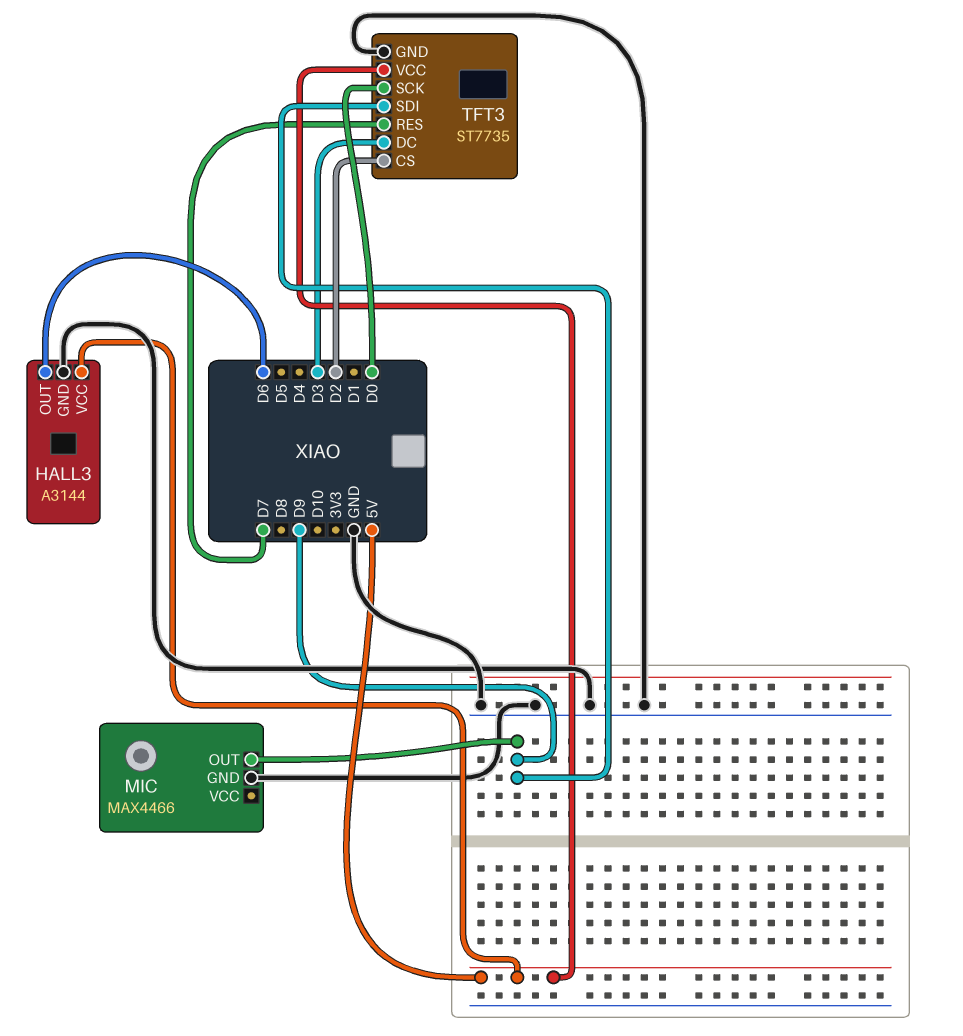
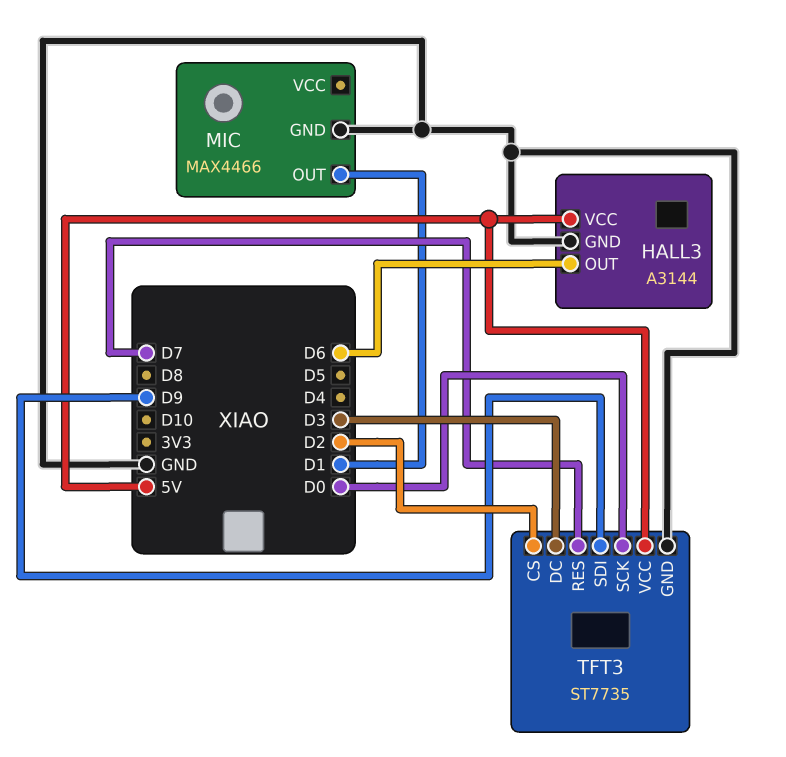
MIC pin OUT: D9 -> D1

